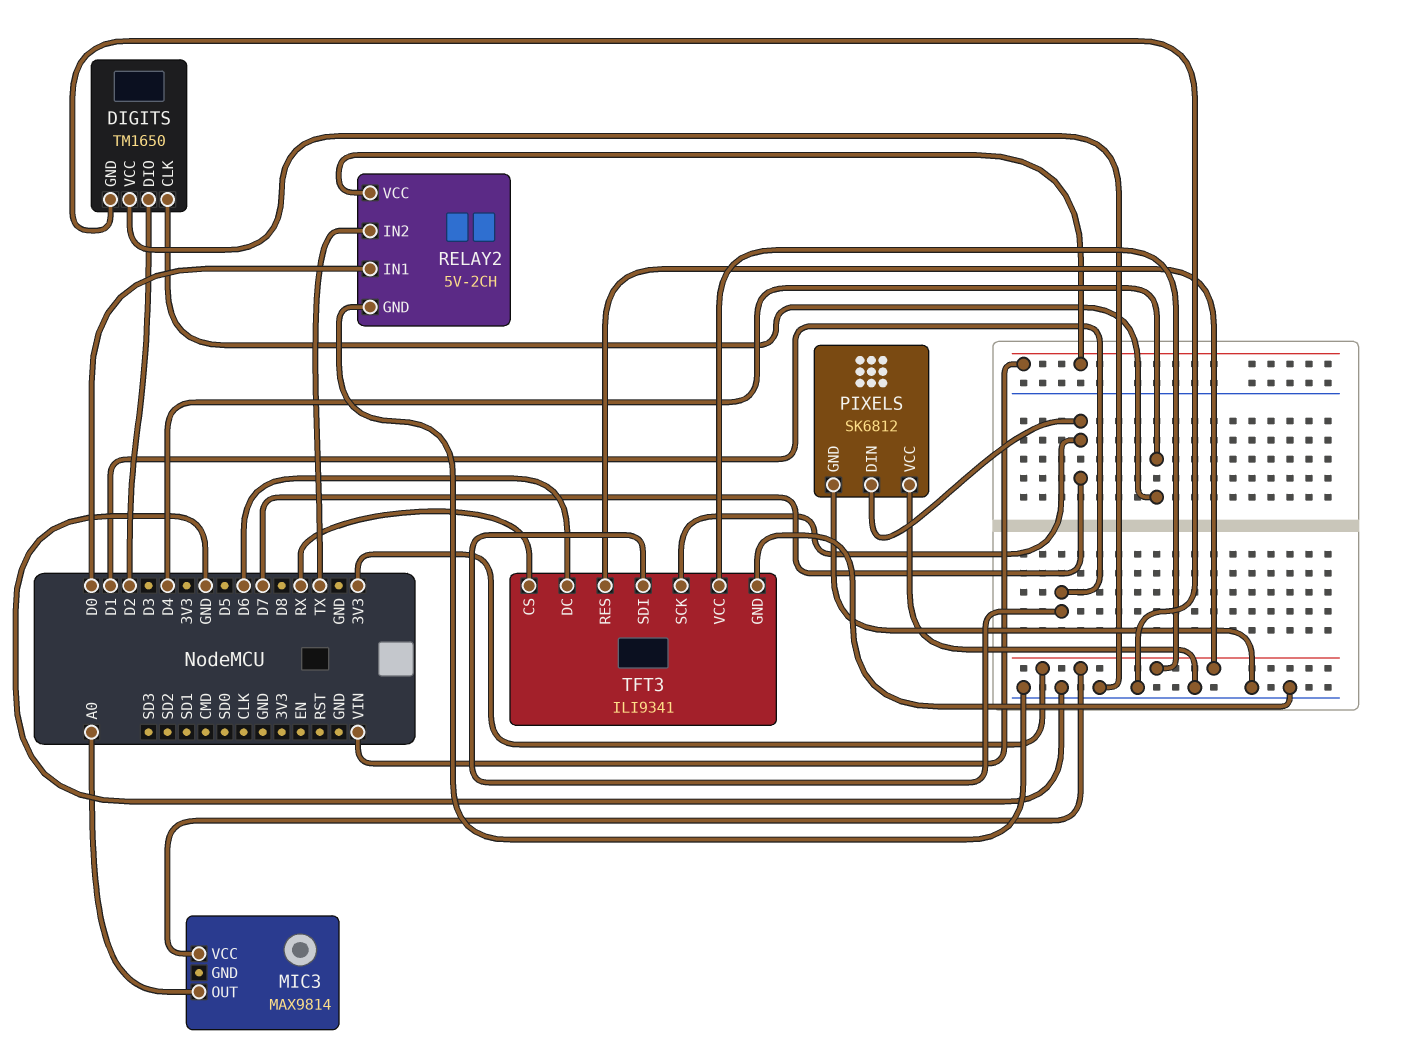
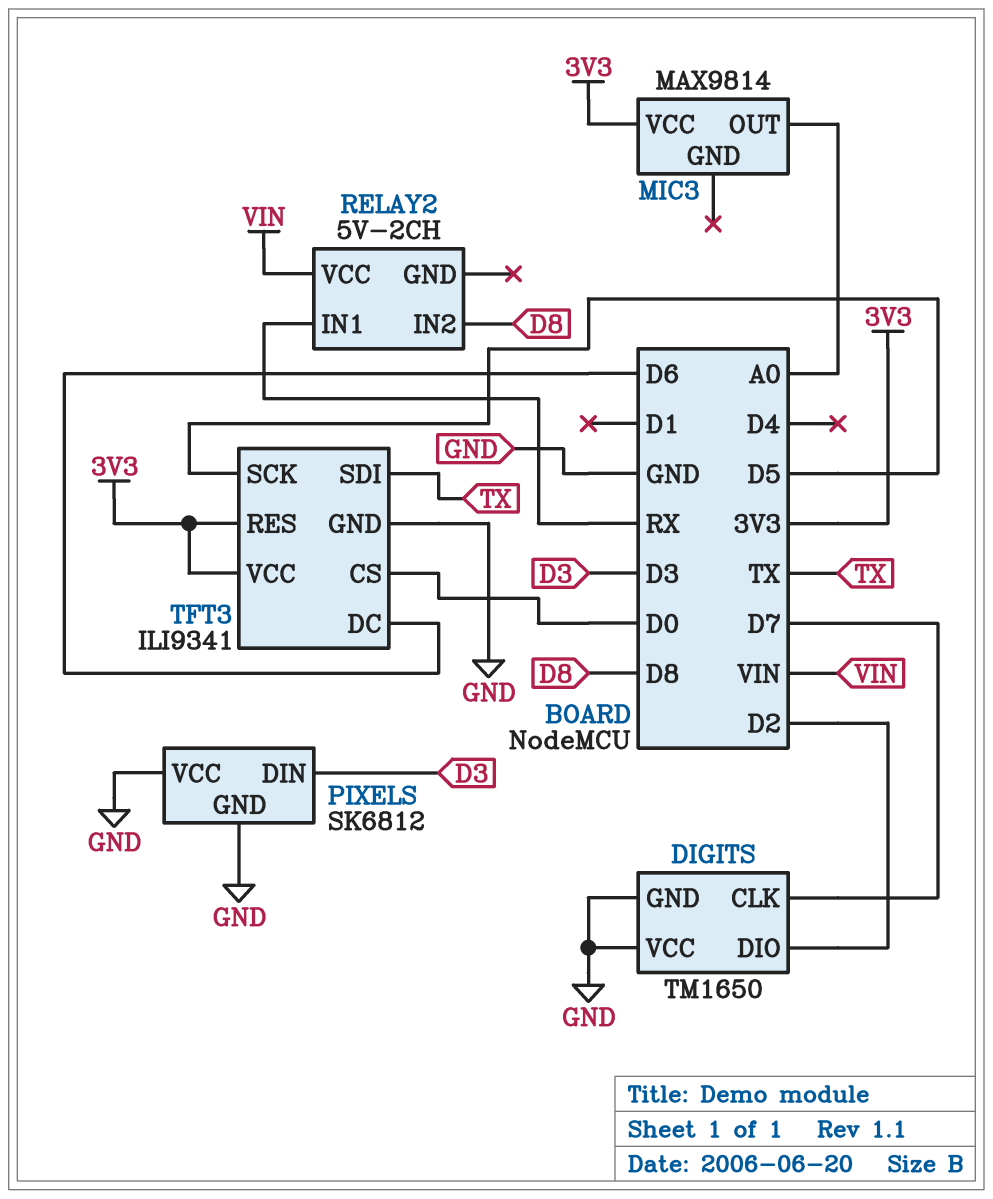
DIGITS pin CLK: D4 -> D7
PIXELS pin DIN: D7 -> D3
RELAY2 pin GND: GND -> none
RELAY2 pin IN1: D0 -> RX
RELAY2 pin IN2: TX -> D8
TFT3 pin CS: RX -> D0
TFT3 pin SCK: D7 -> D5
TFT3 pin SDI: D1 -> TX

